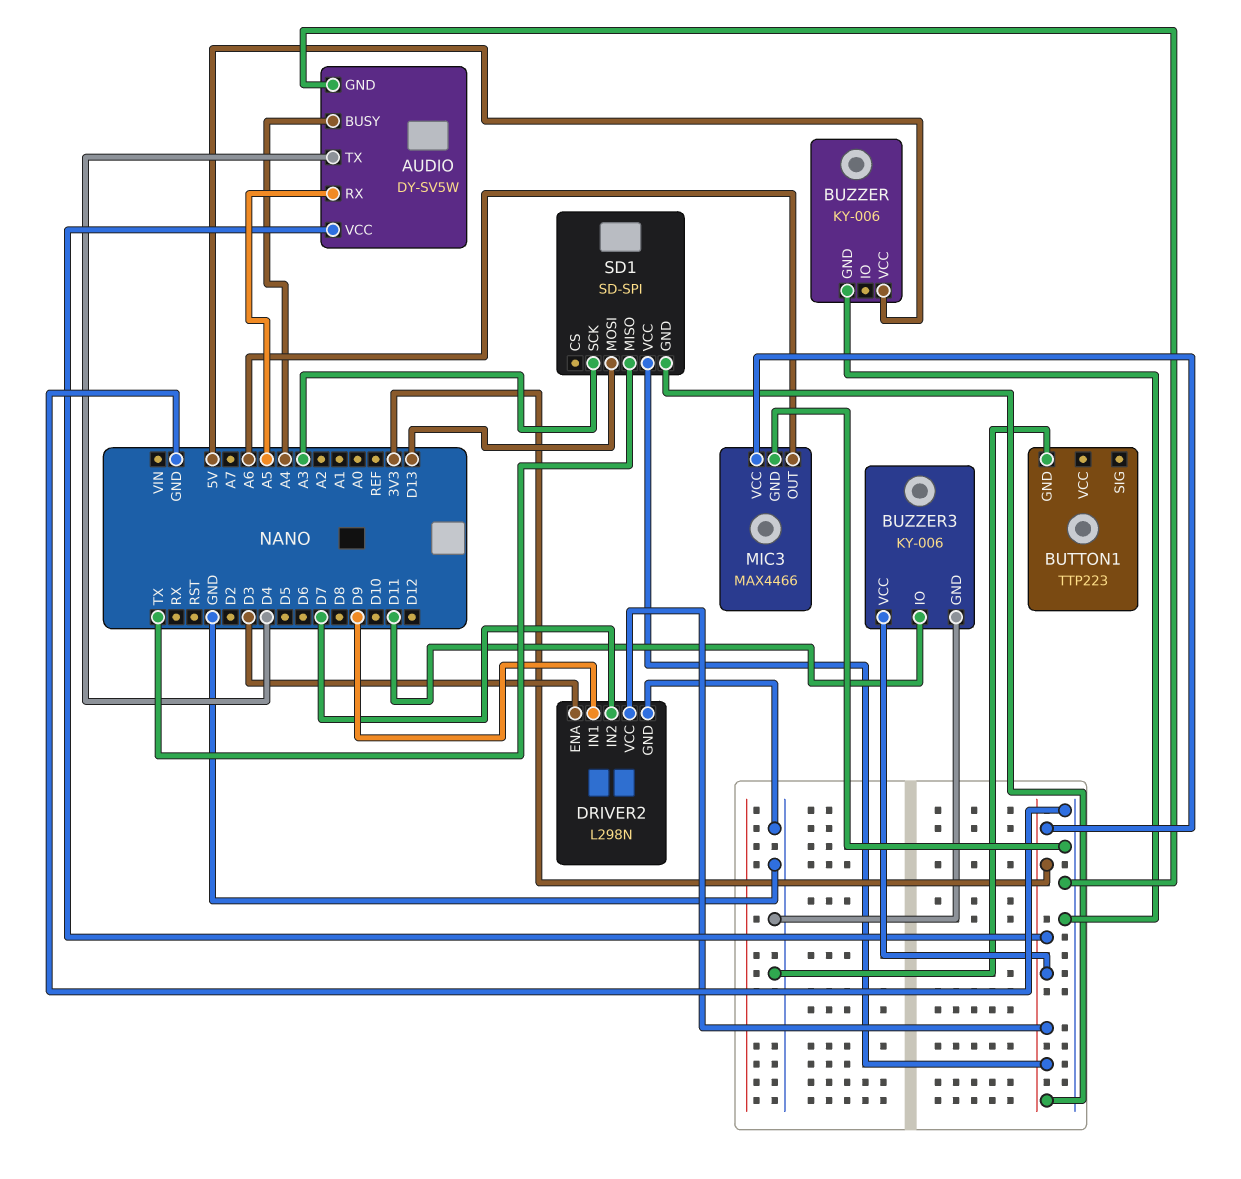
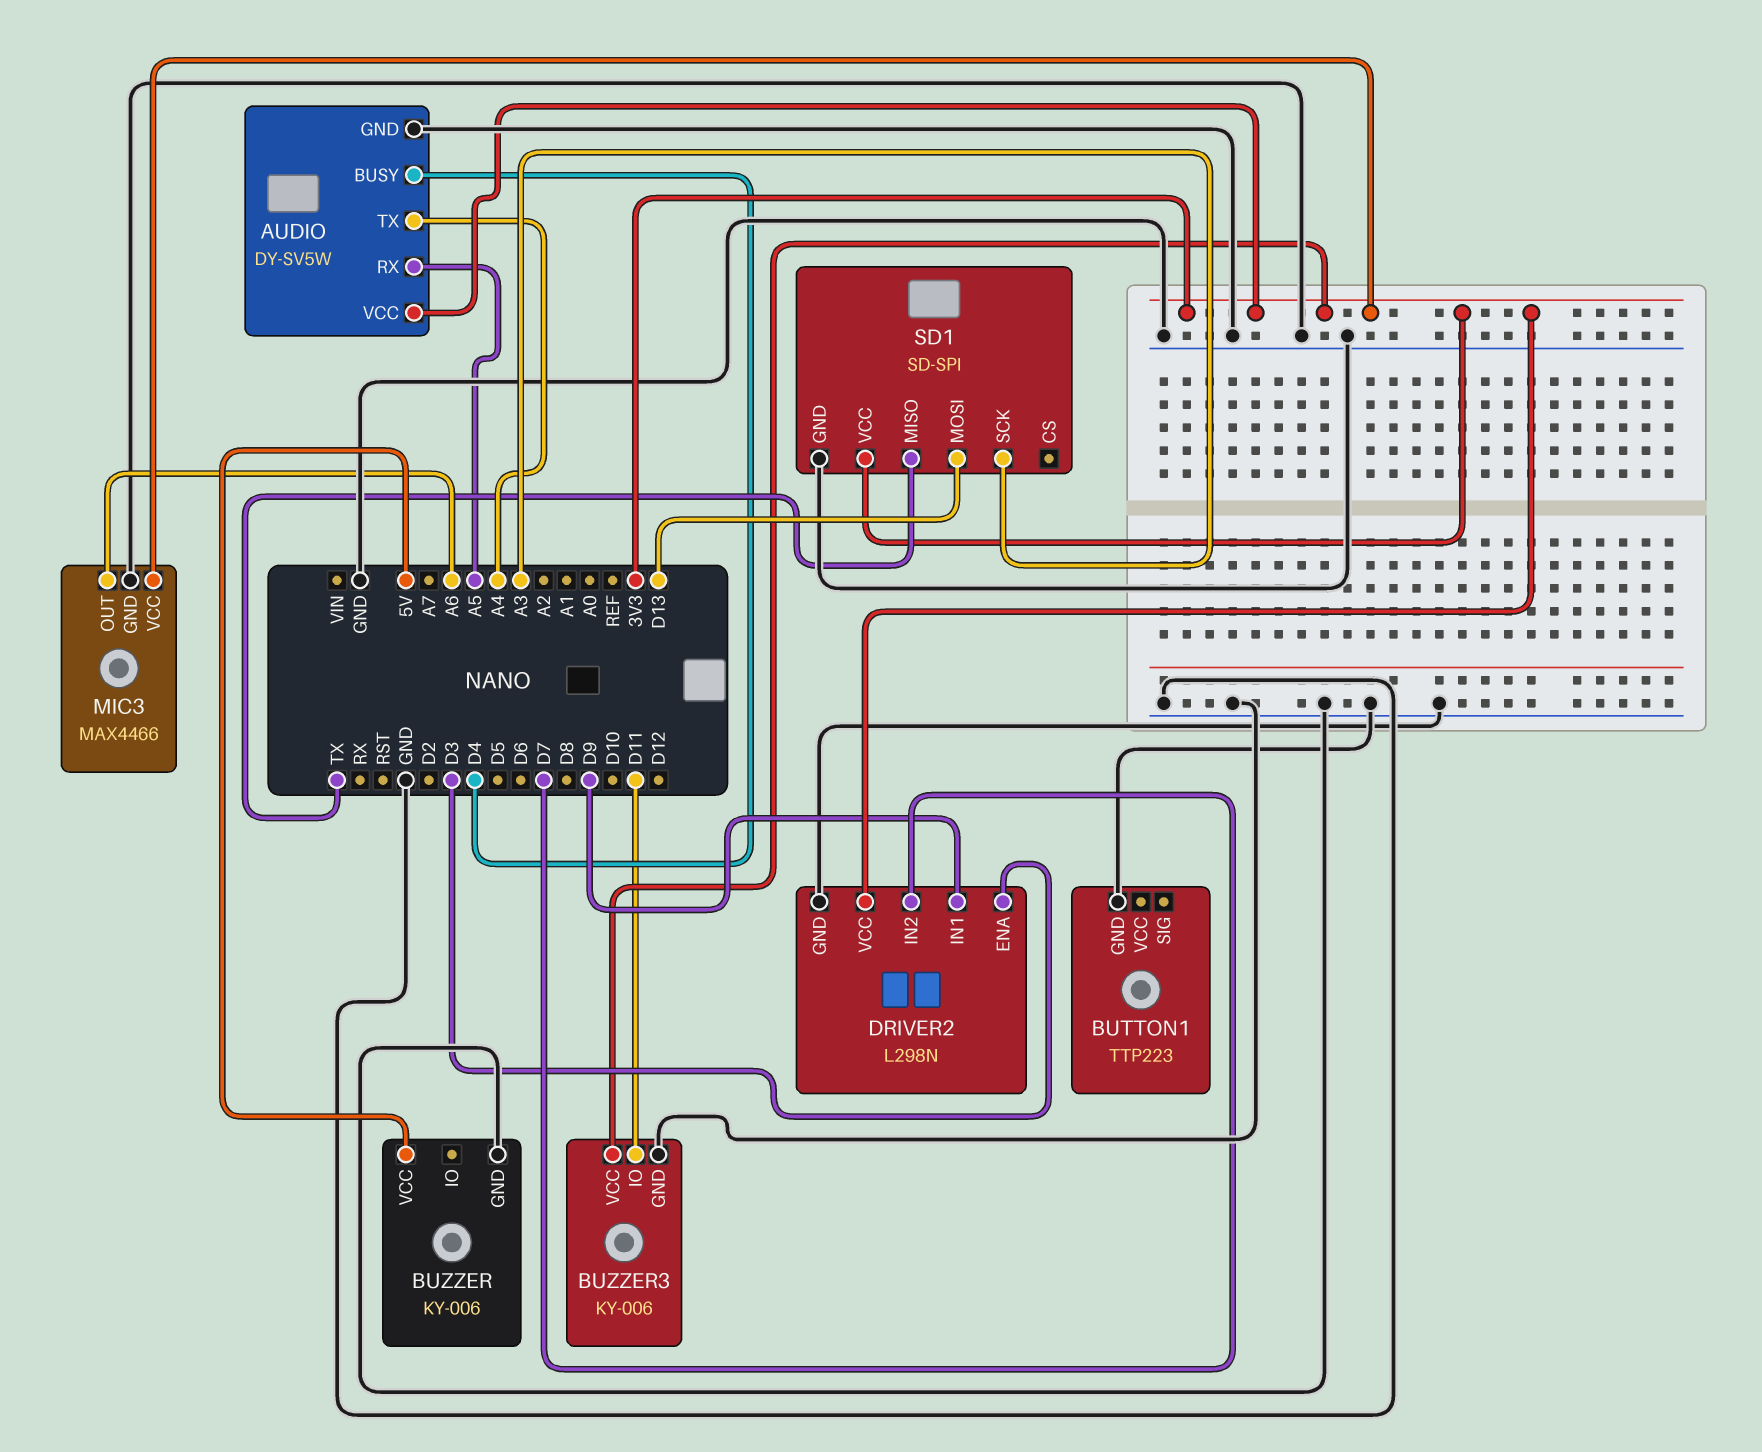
AUDIO pin BUSY: A4 -> D4
AUDIO pin TX: D4 -> A4
SD1 pin GND: 3V3 -> GND

